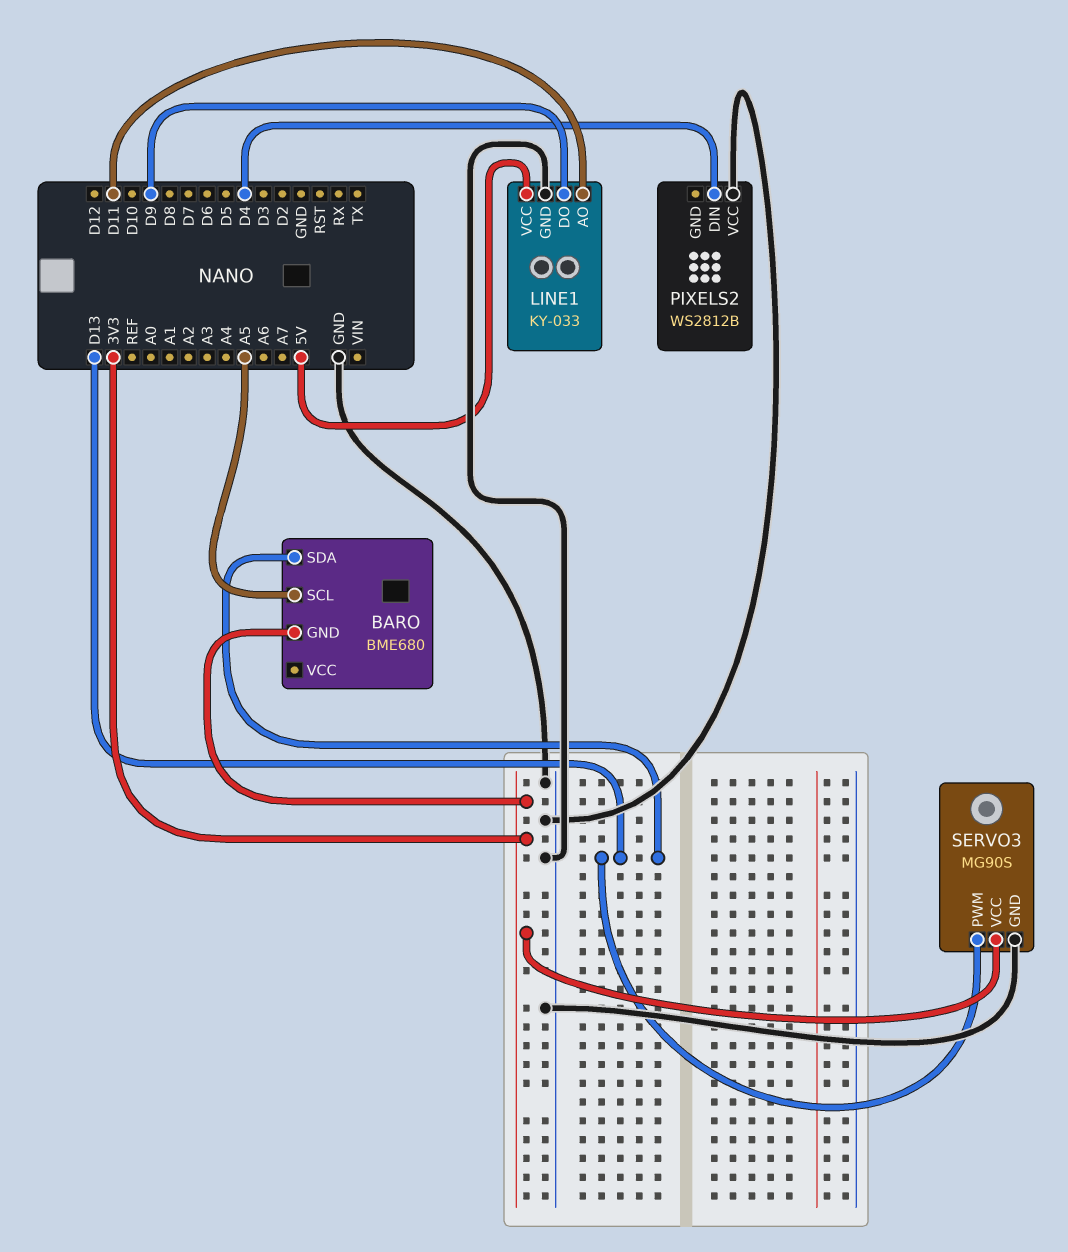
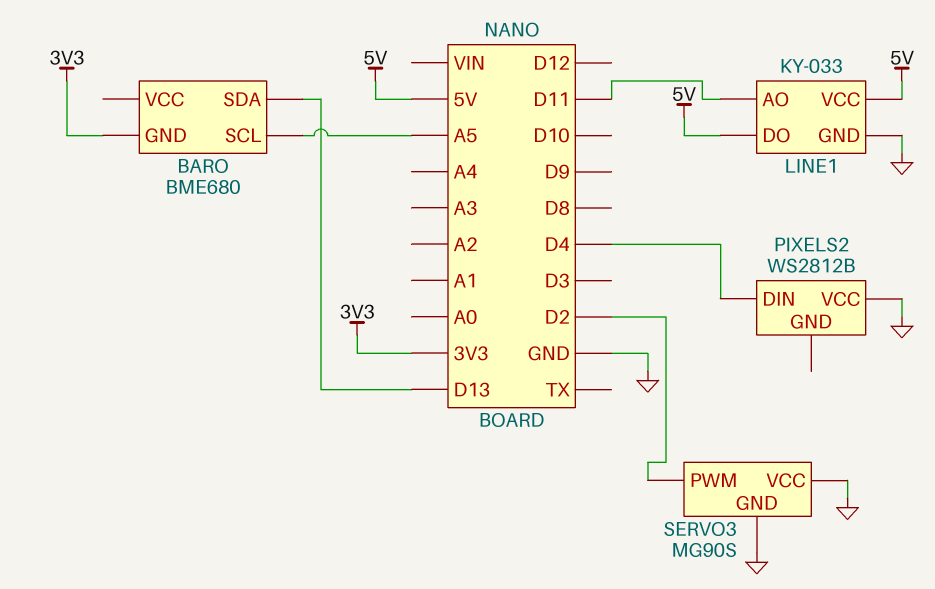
LINE1 pin DO: D9 -> 5V
SERVO3 pin PWM: D13 -> D2
SERVO3 pin VCC: 3V3 -> GND

